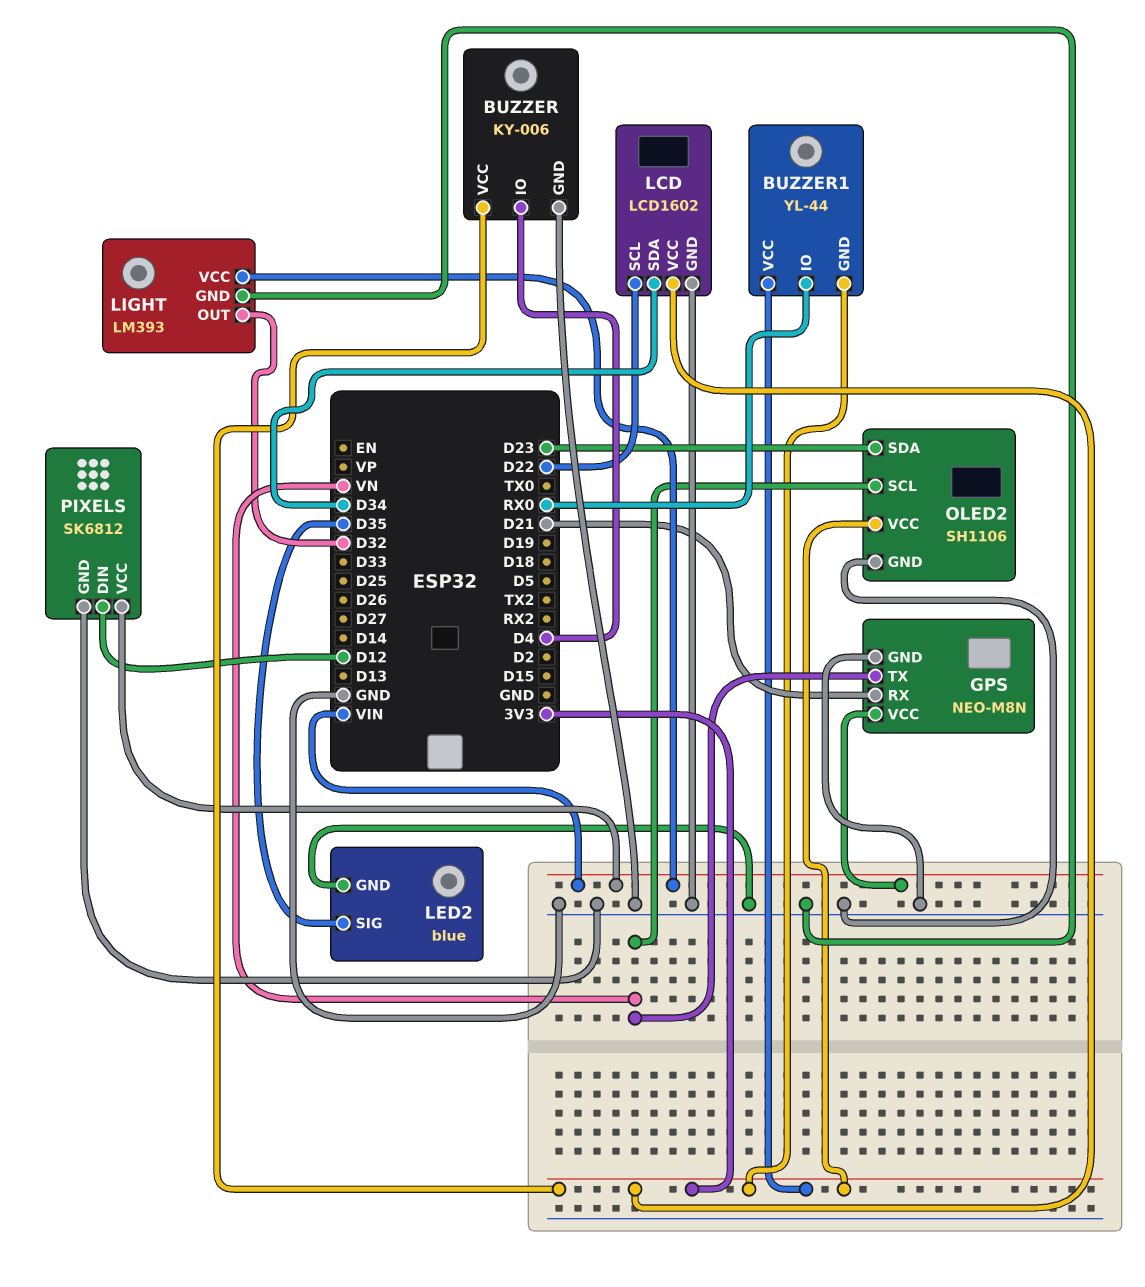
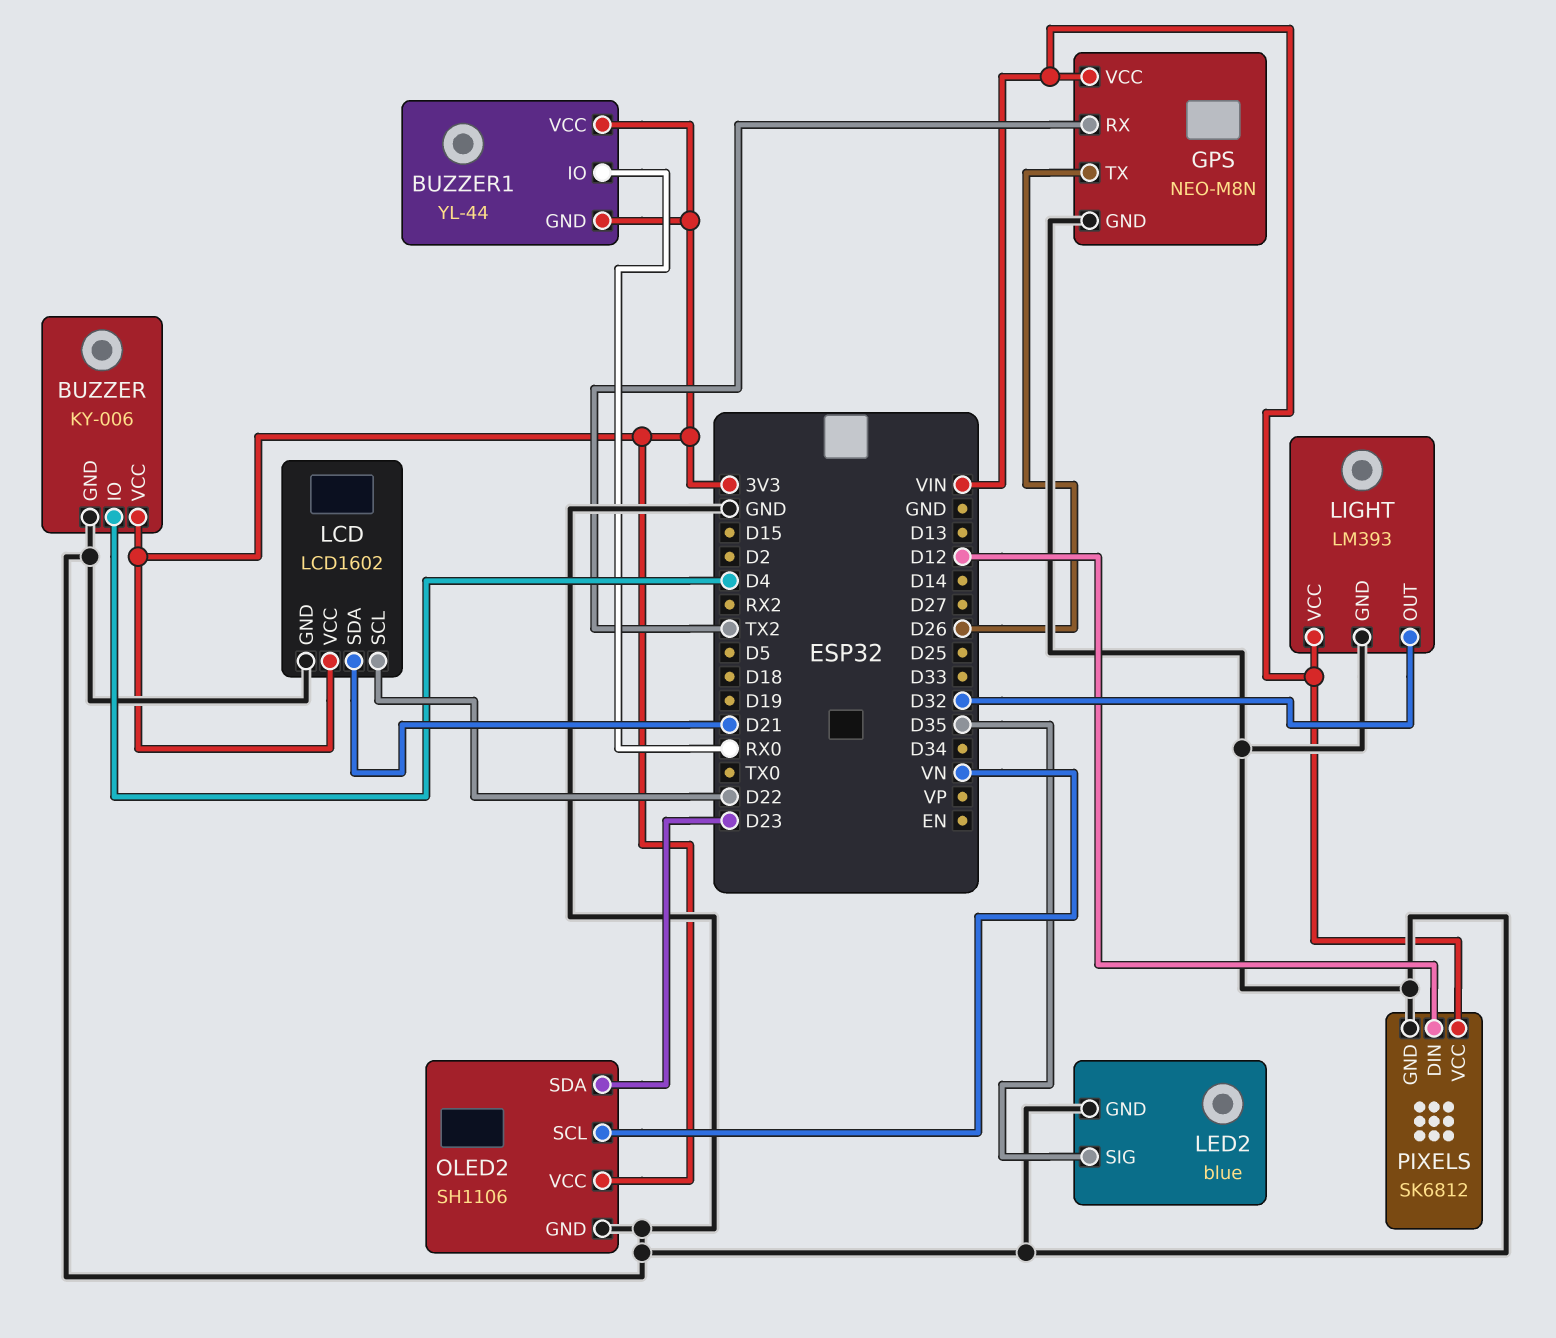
GPS pin RX: D21 -> TX2
GPS pin TX: VN -> D26
LCD pin SDA: D34 -> D21

